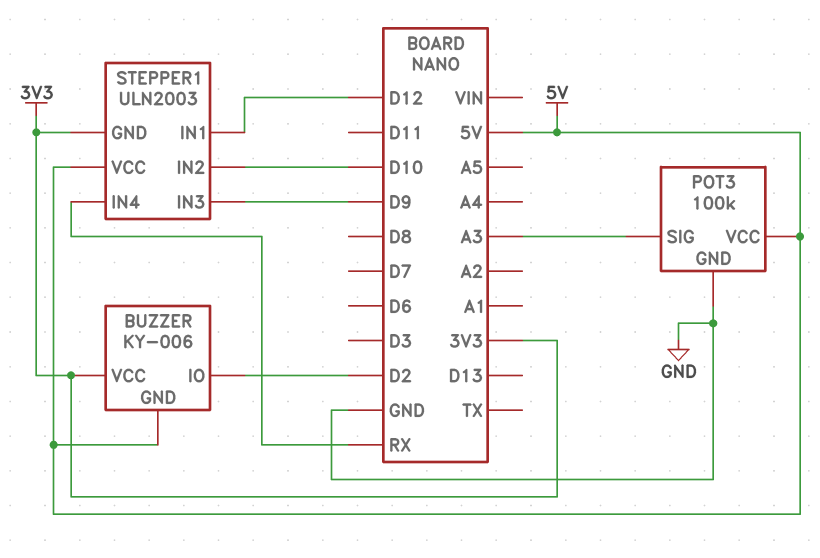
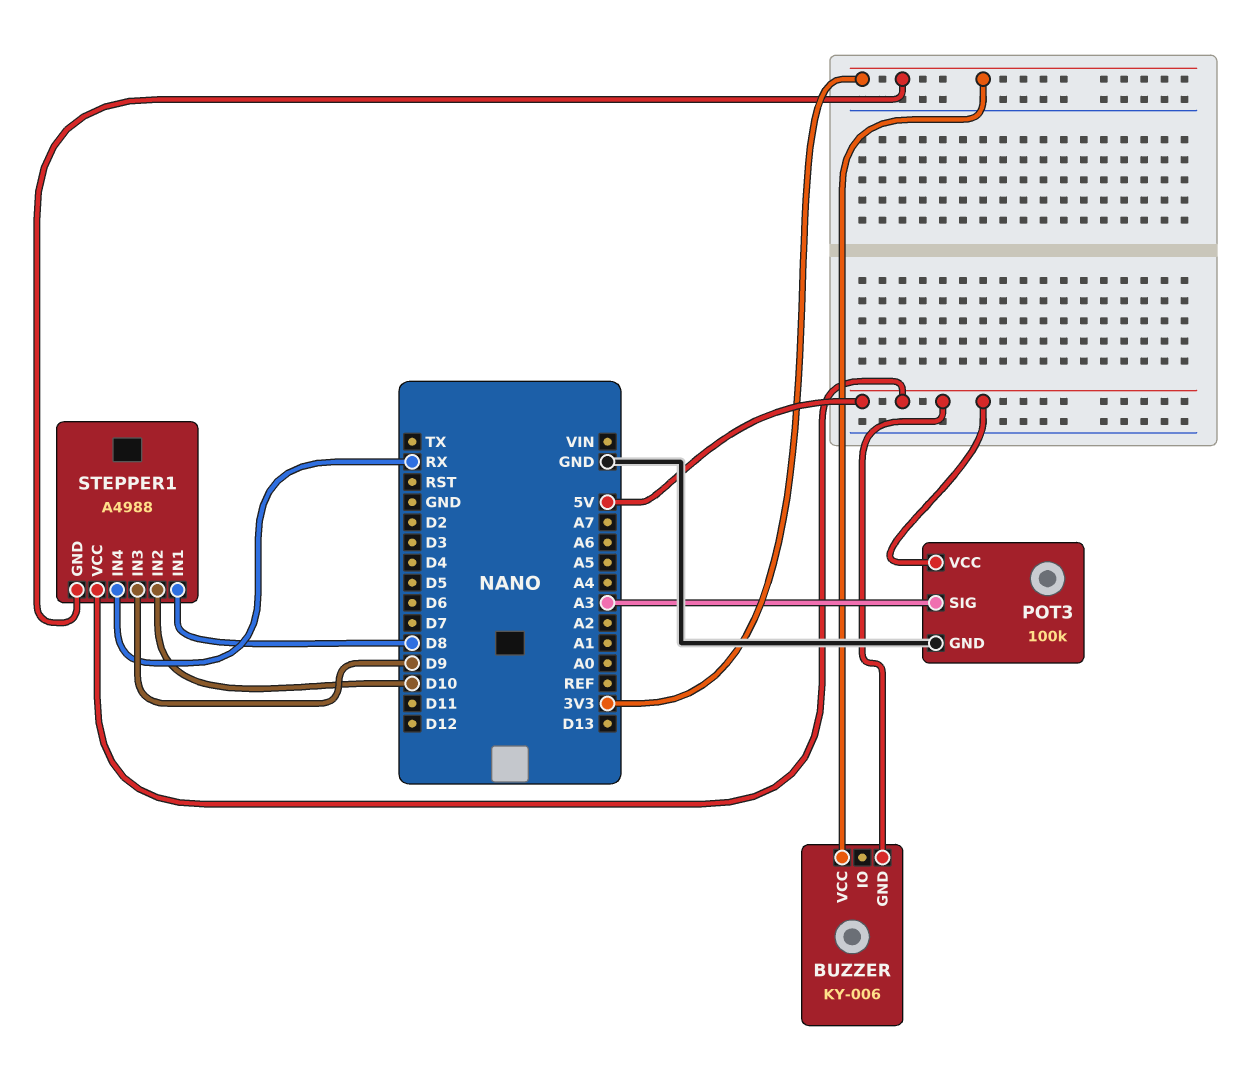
BUZZER pin IO: D2 -> none
STEPPER1: ULN2003 -> A4988
STEPPER1 pin IN1: D12 -> D8

